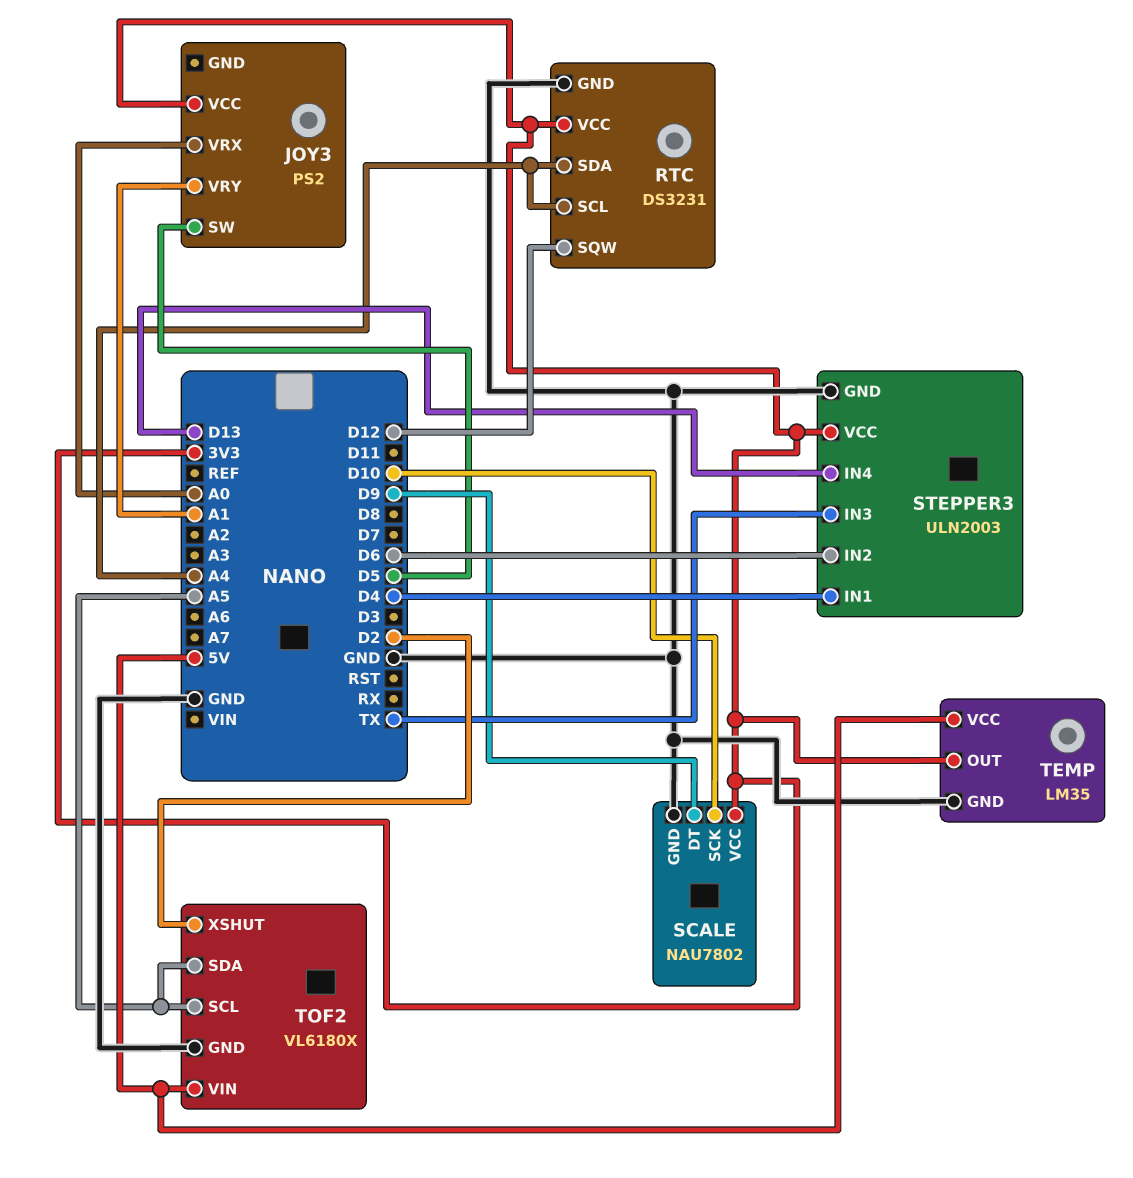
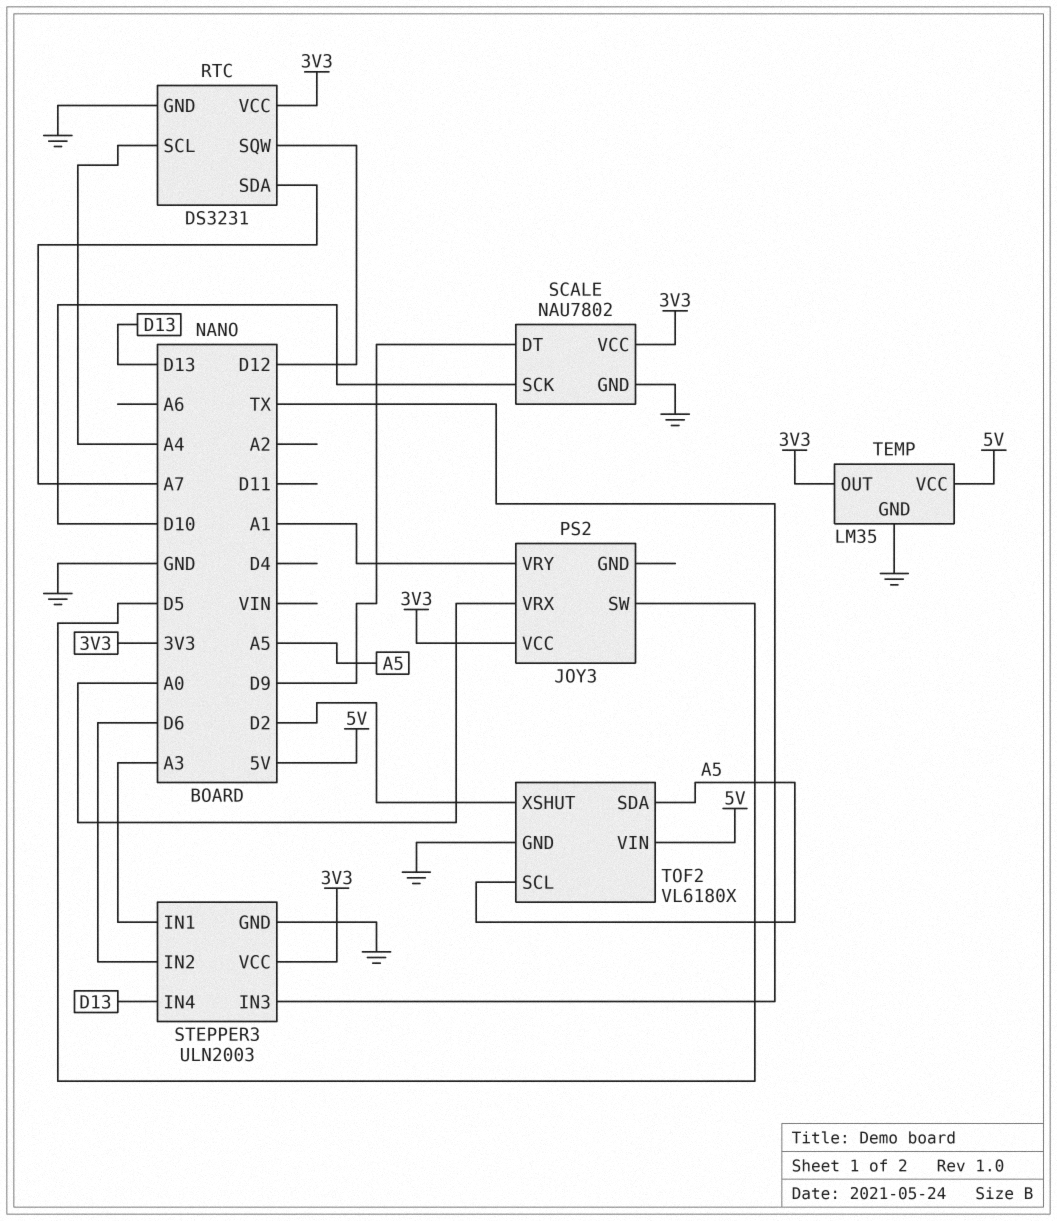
RTC pin SDA: A4 -> A7
STEPPER3 pin IN1: D4 -> A3

